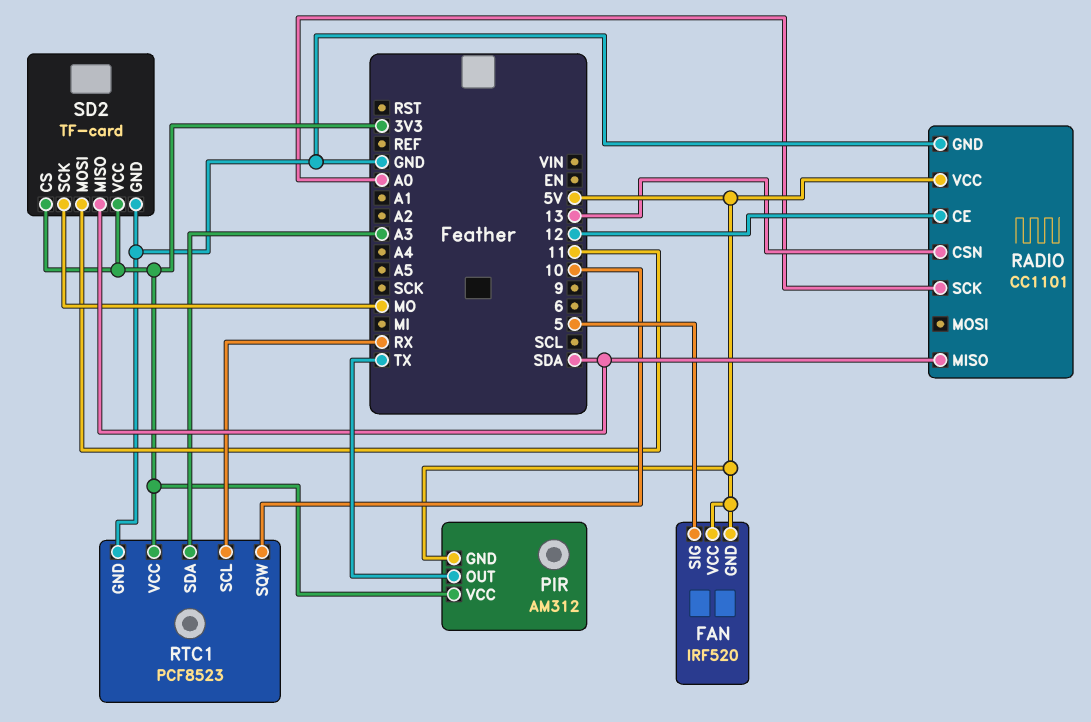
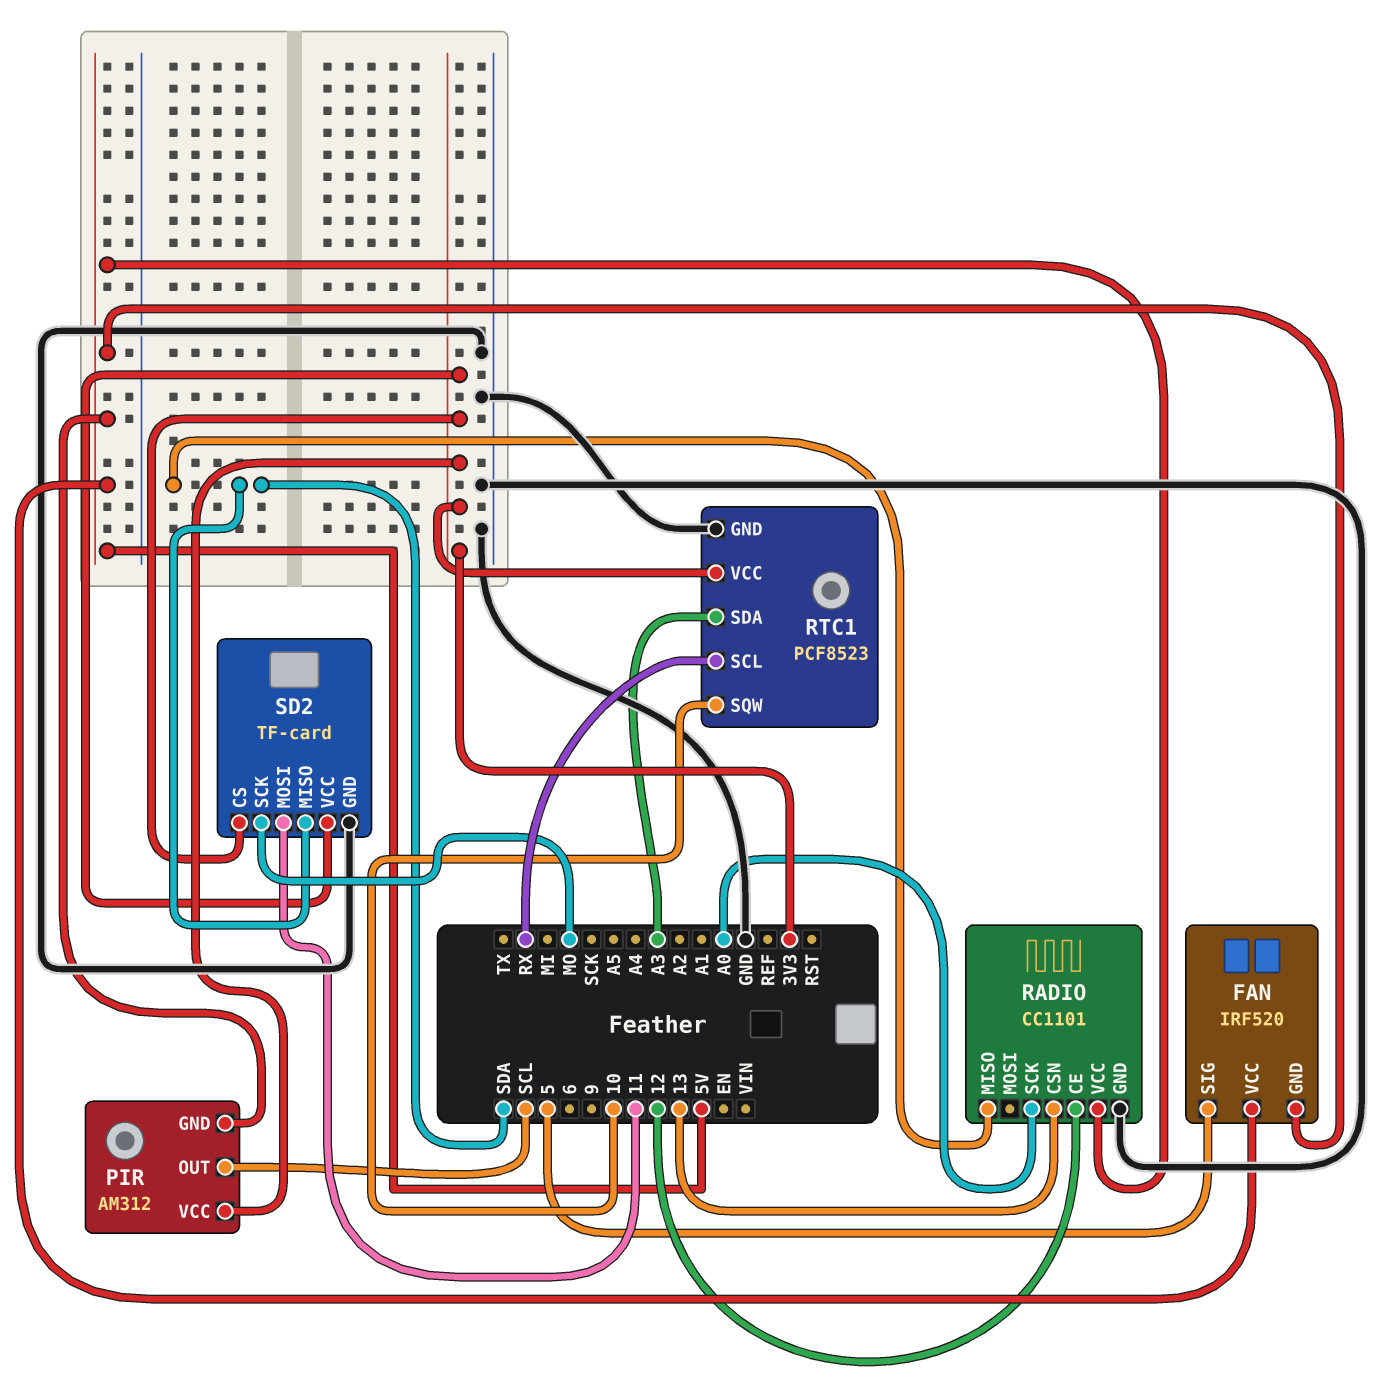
PIR pin OUT: TX -> SCL

